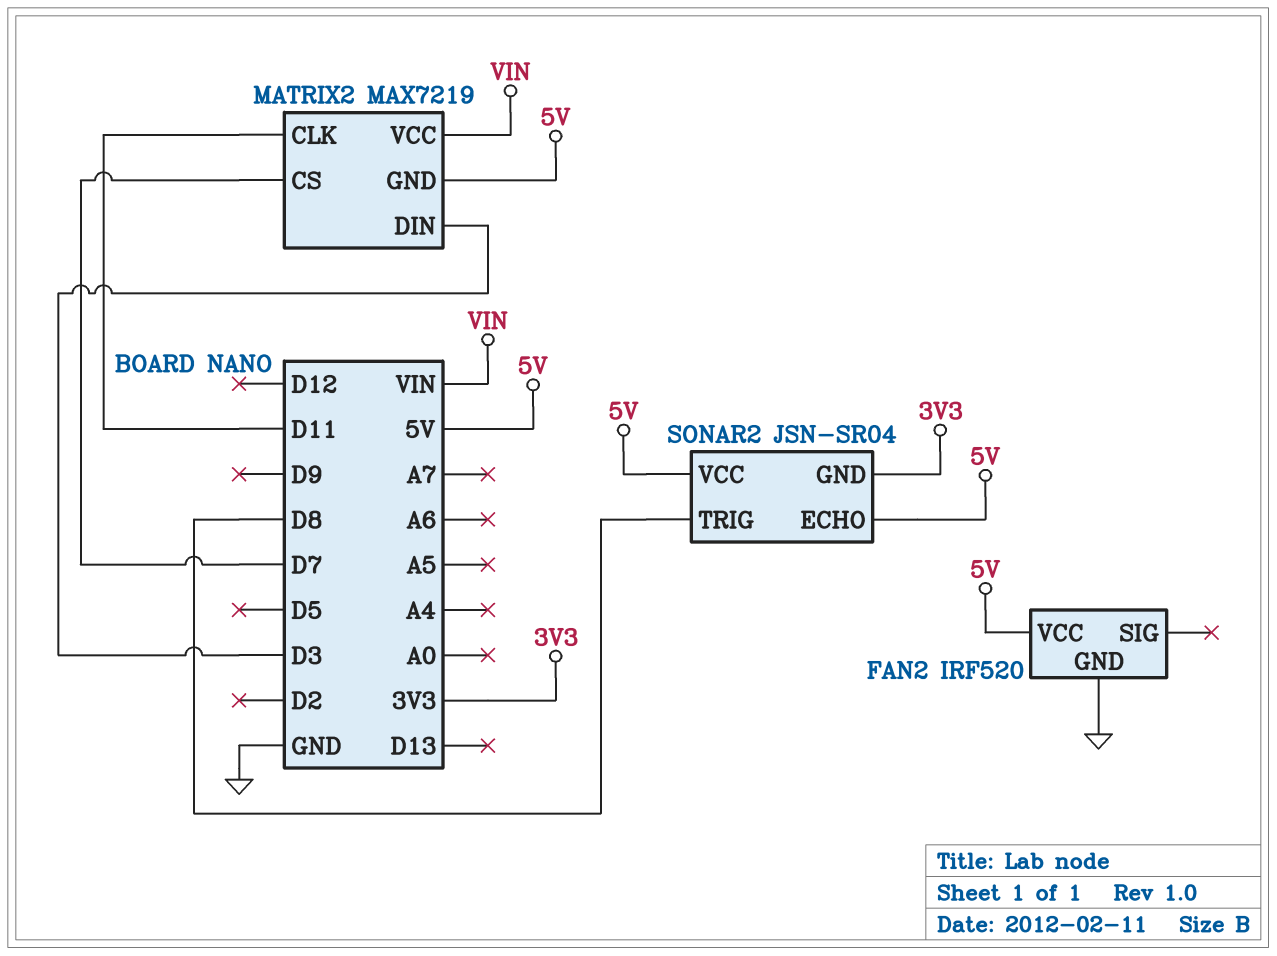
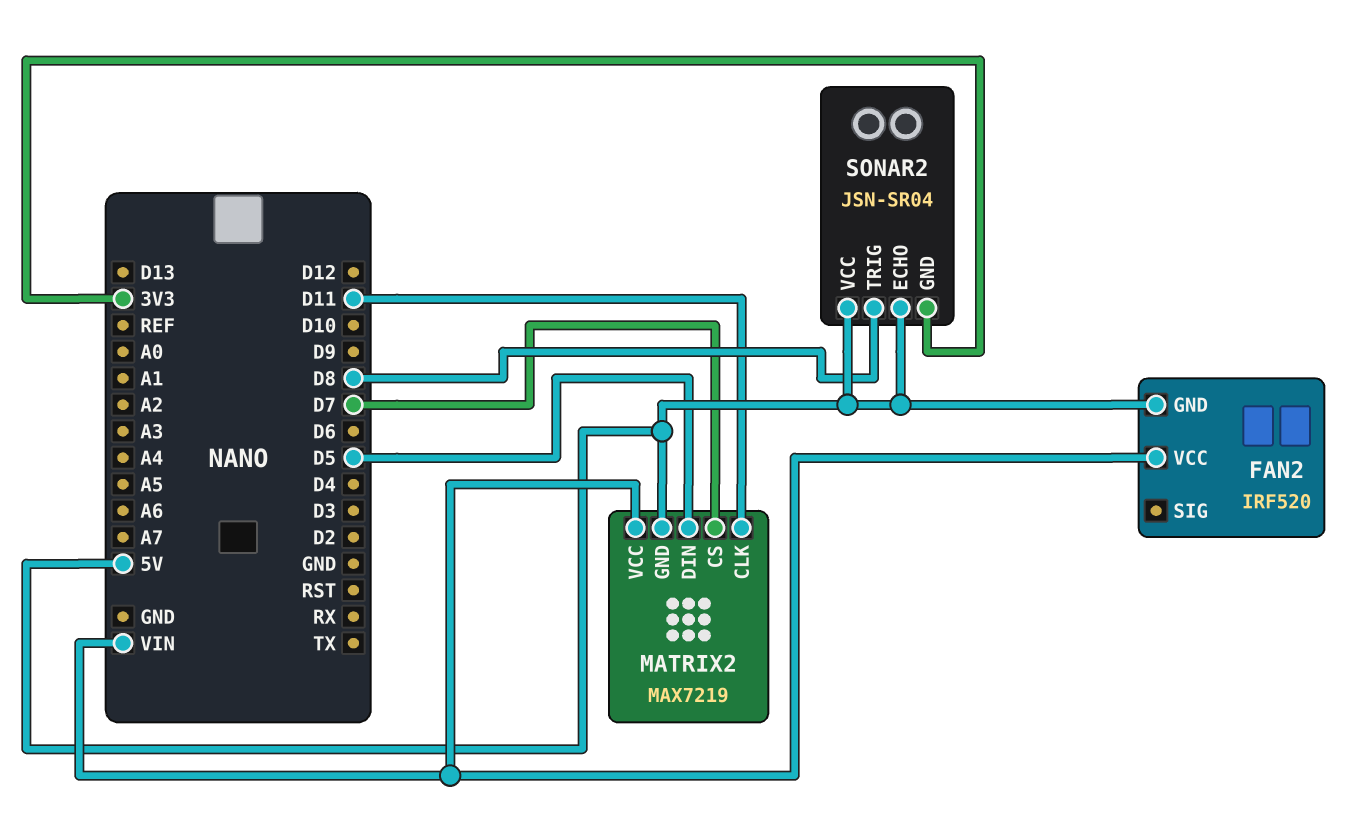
FAN2 pin GND: GND -> 5V
FAN2 pin VCC: 5V -> VIN
MATRIX2 pin DIN: D3 -> D5

